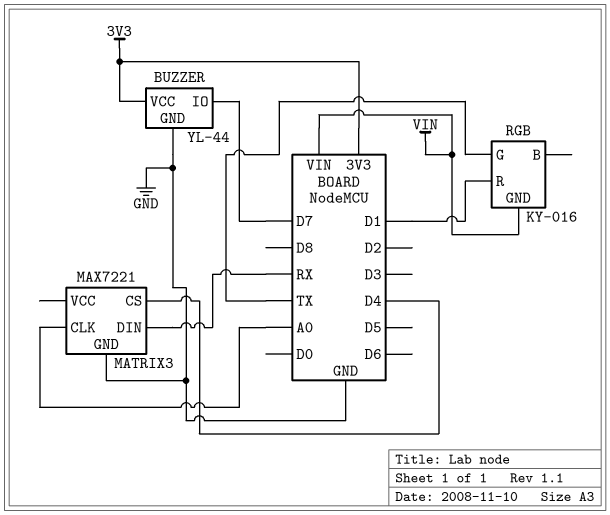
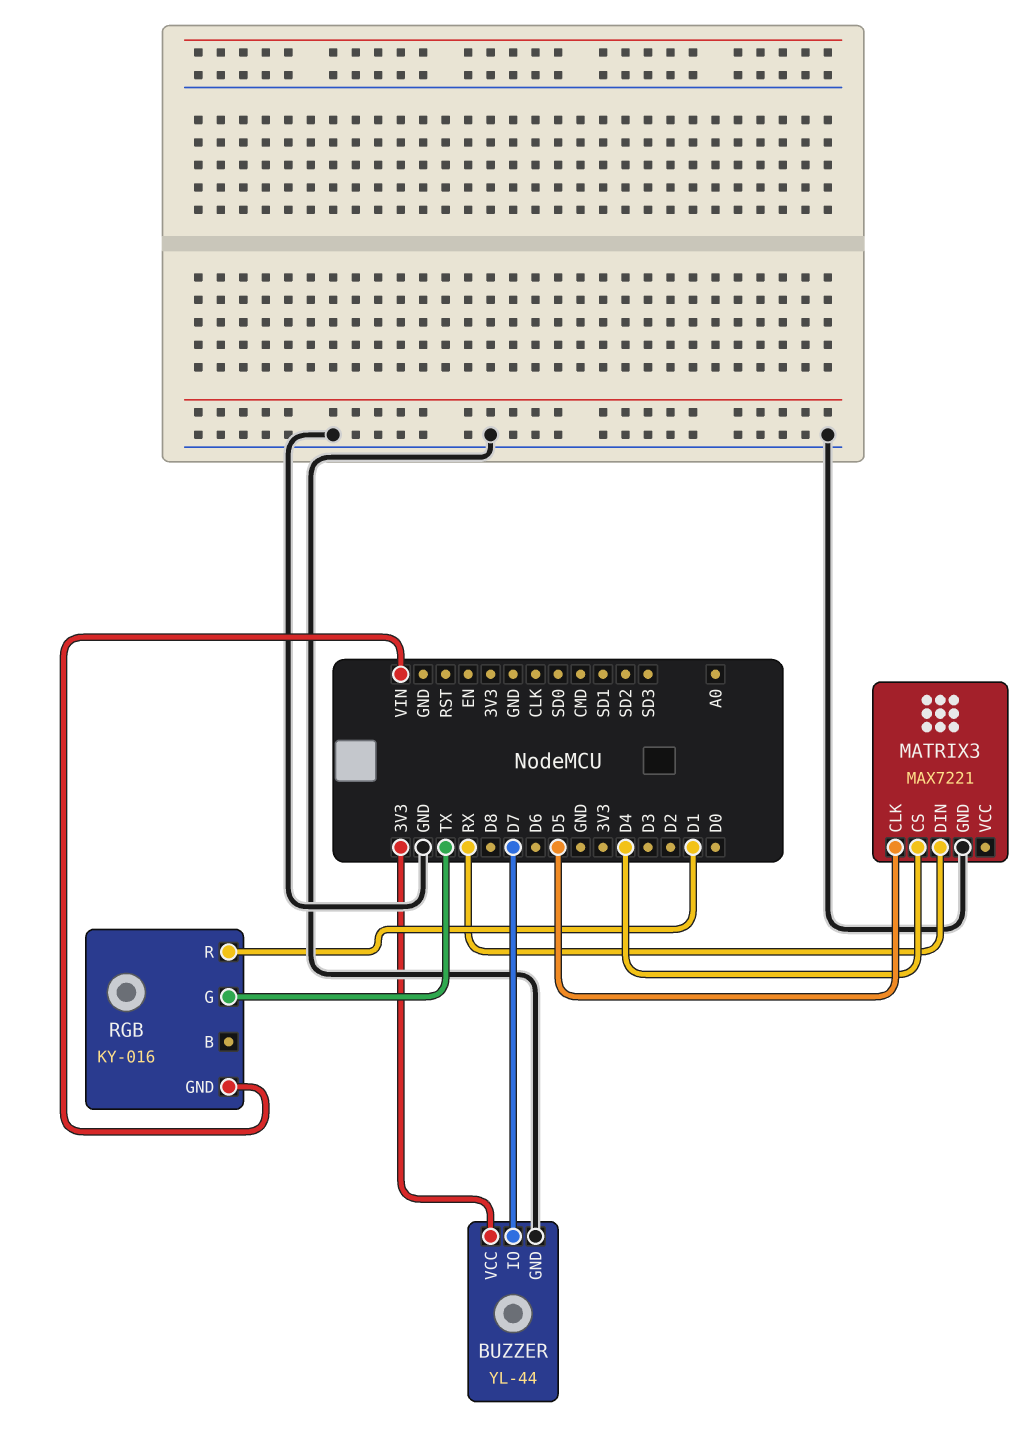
MATRIX3 pin CLK: A0 -> D5

